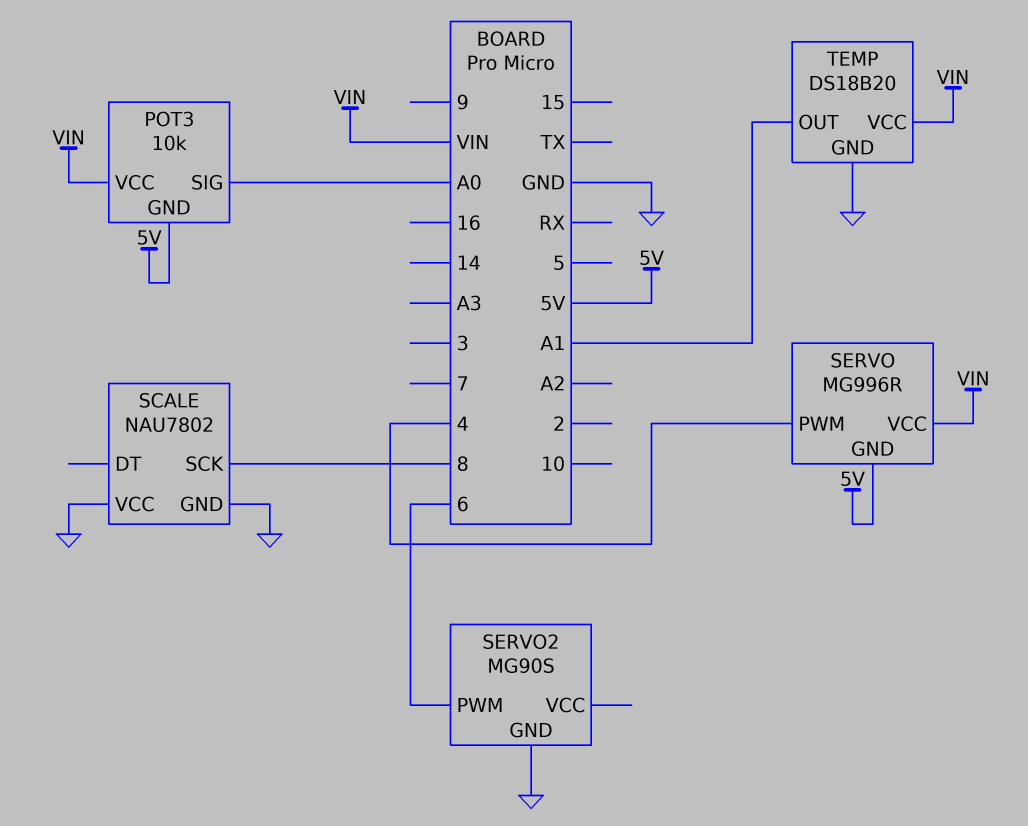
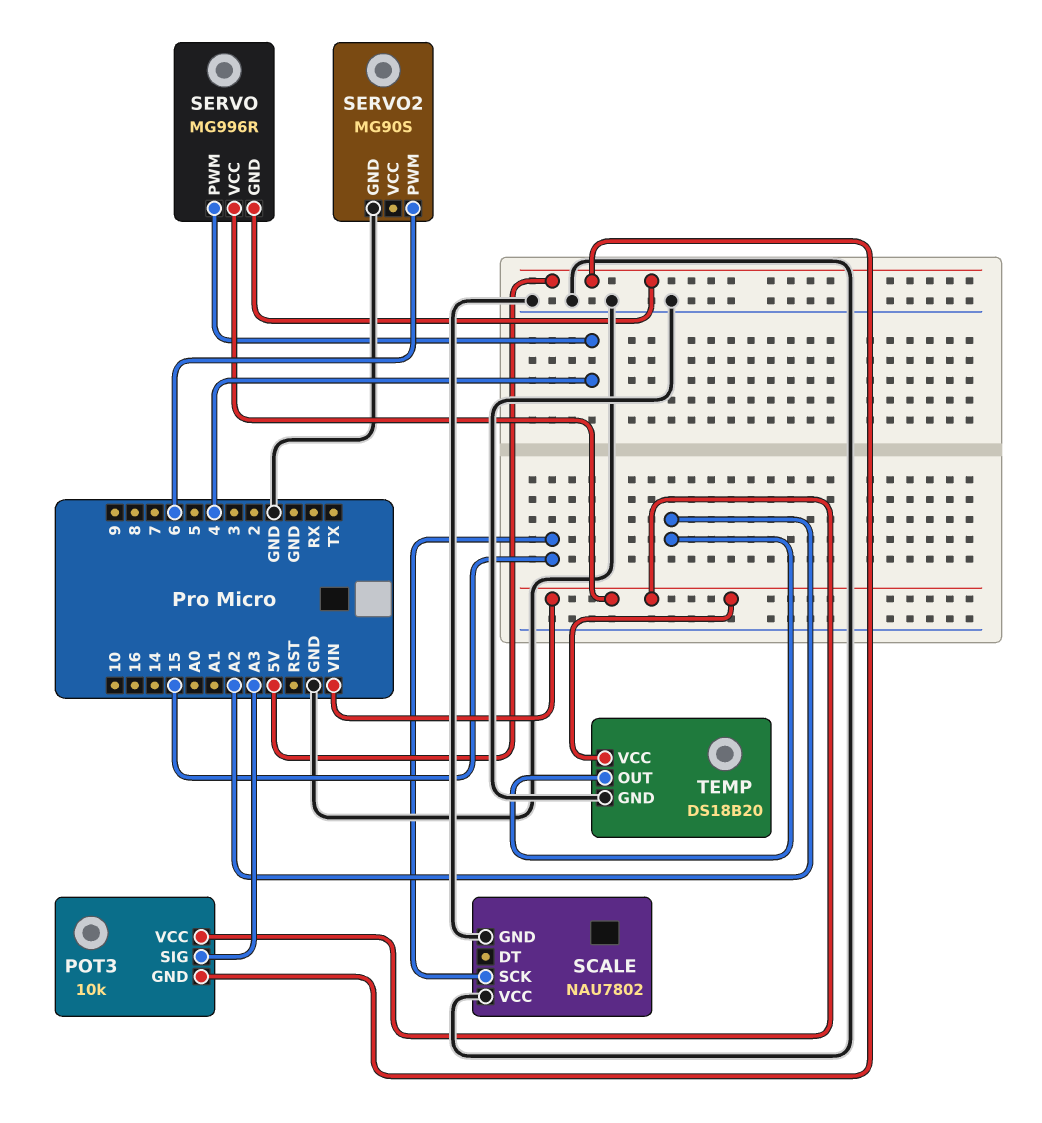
POT3 pin SIG: A0 -> A3
SCALE pin SCK: 8 -> 15
TEMP pin OUT: A1 -> A2

